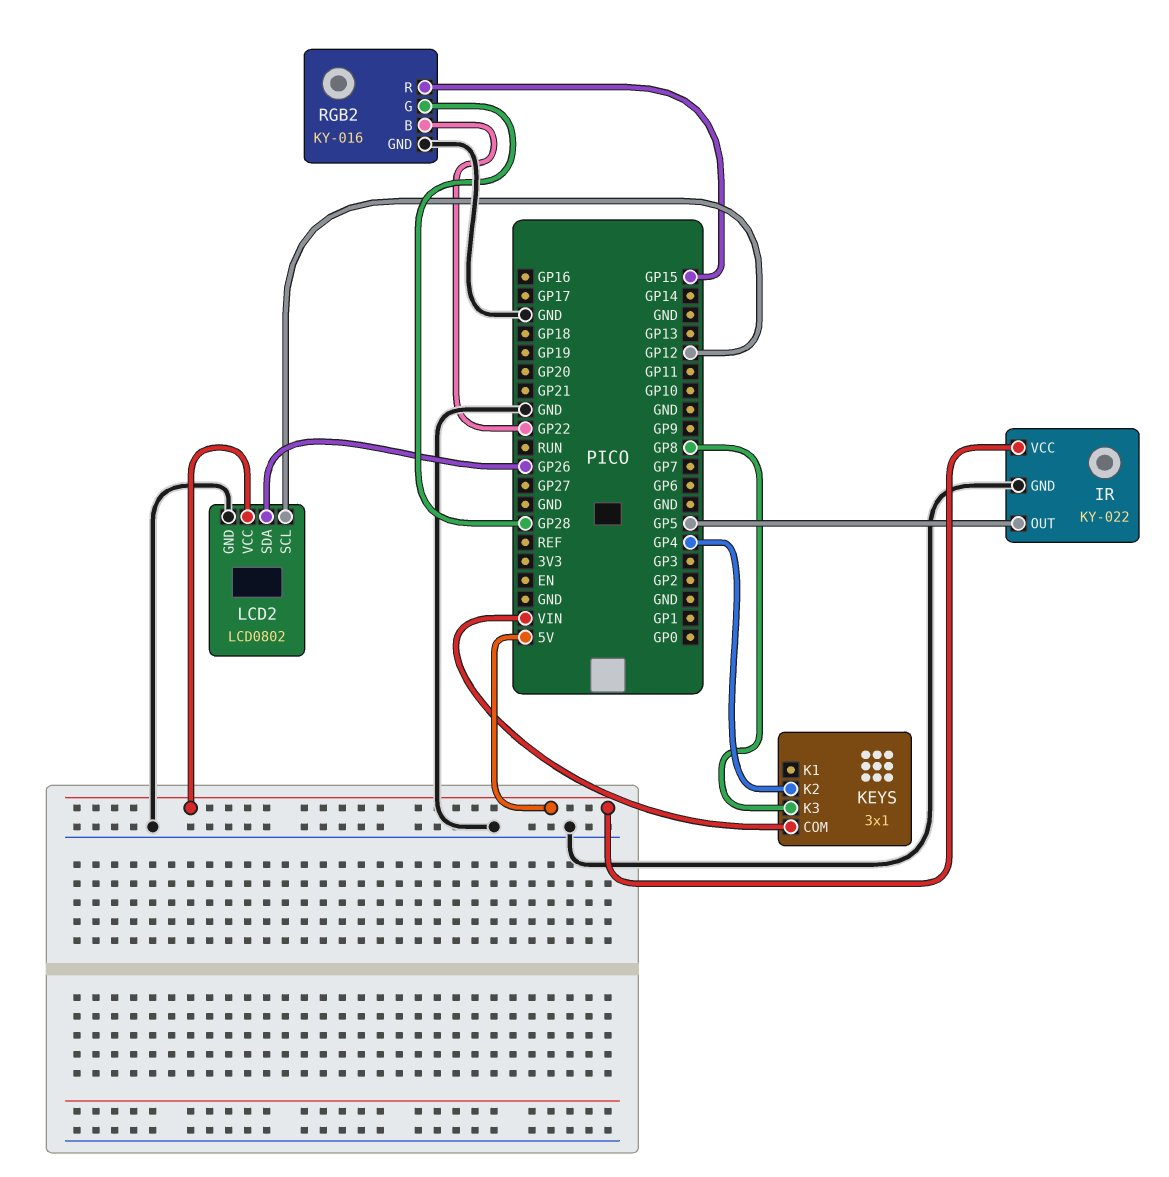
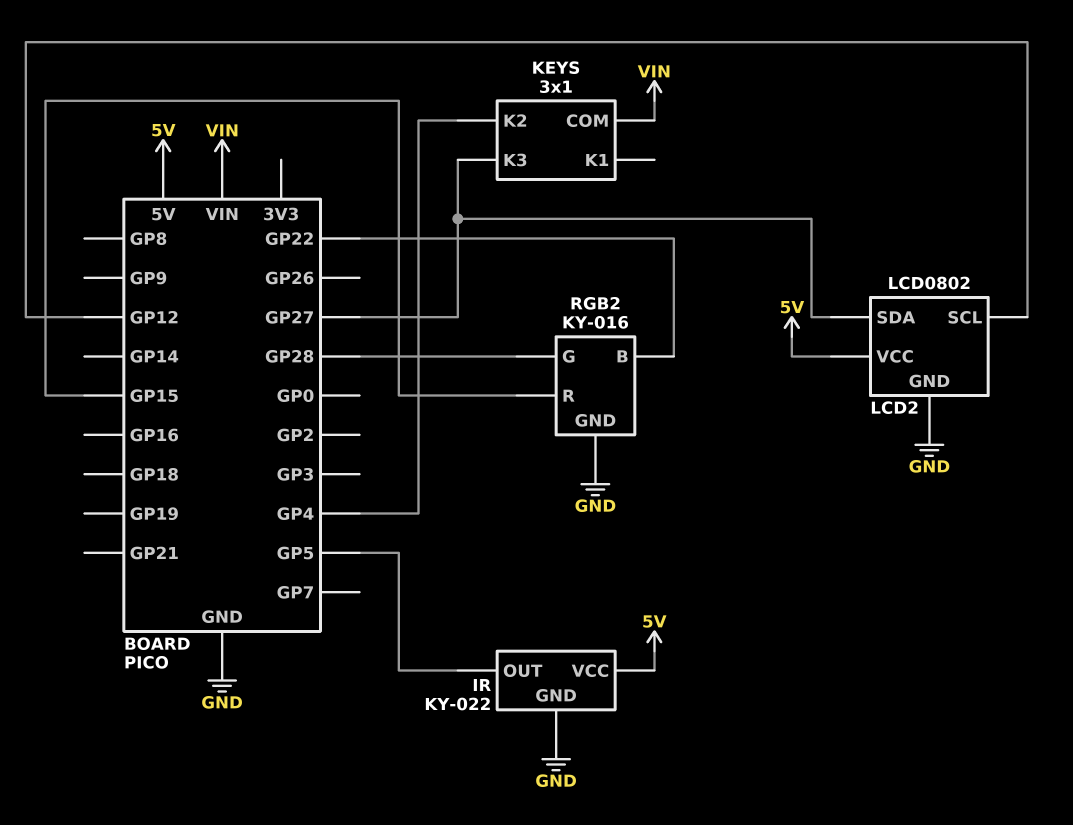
KEYS pin K3: GP8 -> GP27
LCD2 pin SDA: GP26 -> GP27

